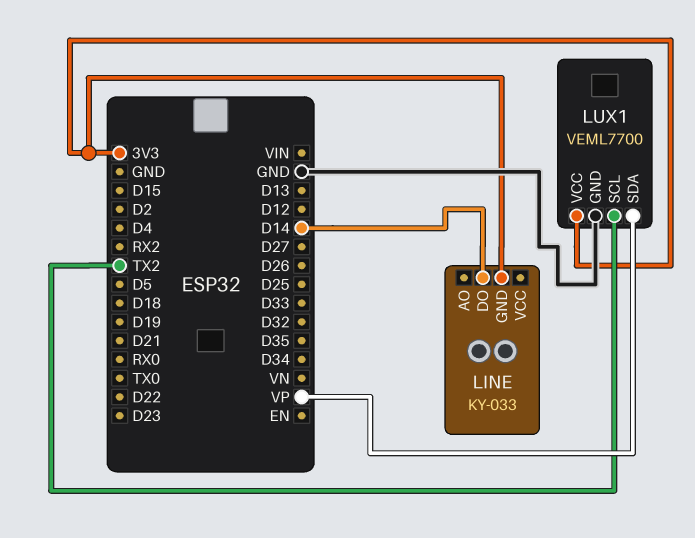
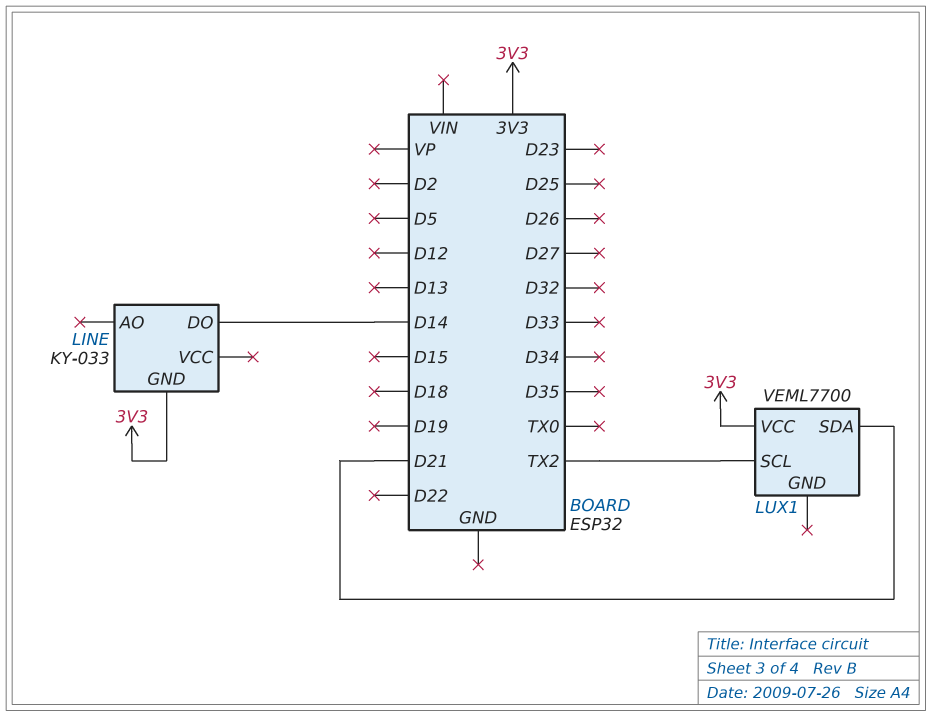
LUX1 pin GND: GND -> none
LUX1 pin SDA: VP -> D21

